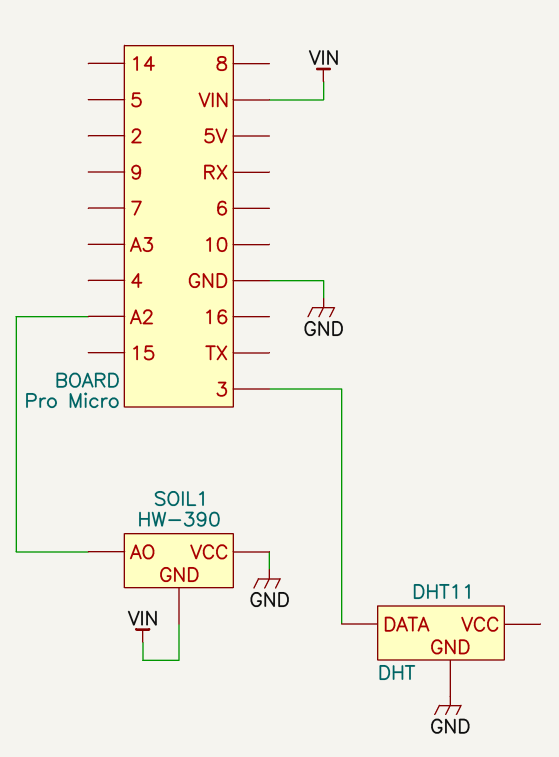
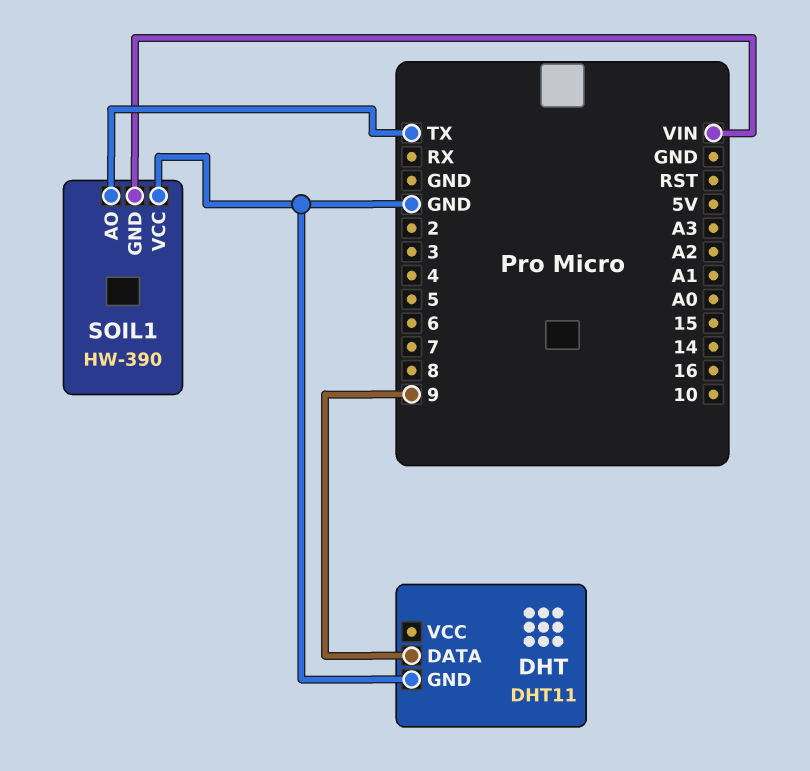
DHT pin DATA: 3 -> 9
SOIL1 pin AO: A2 -> TX

